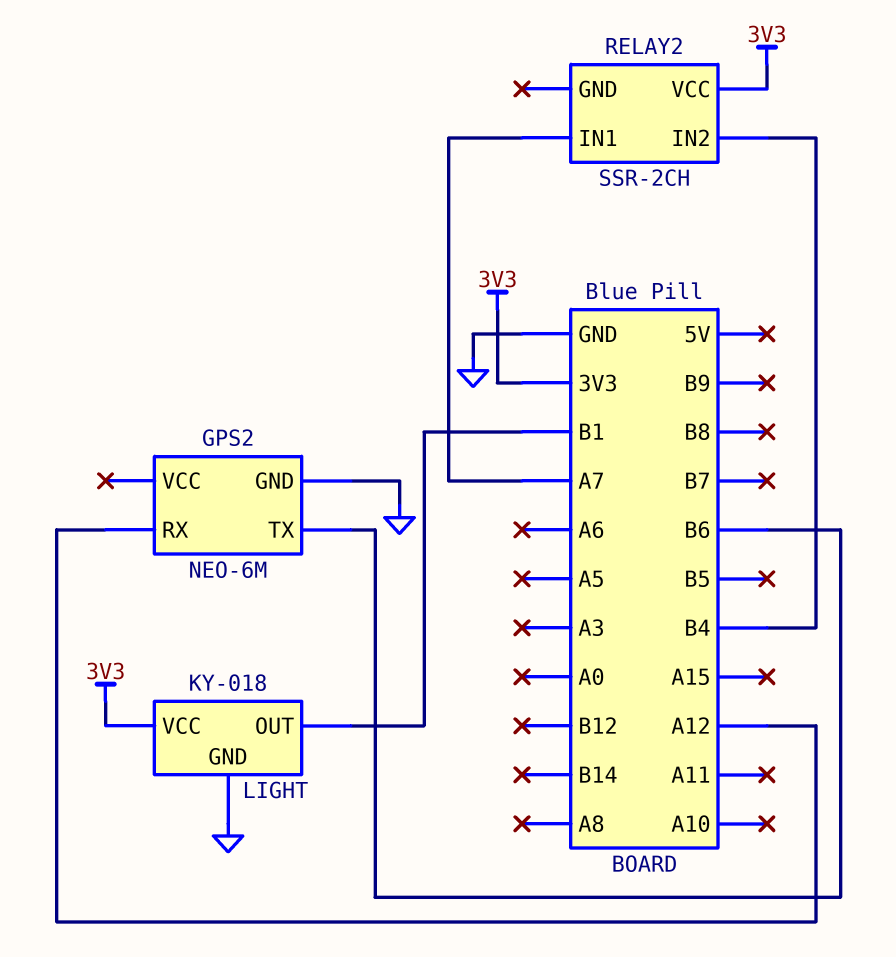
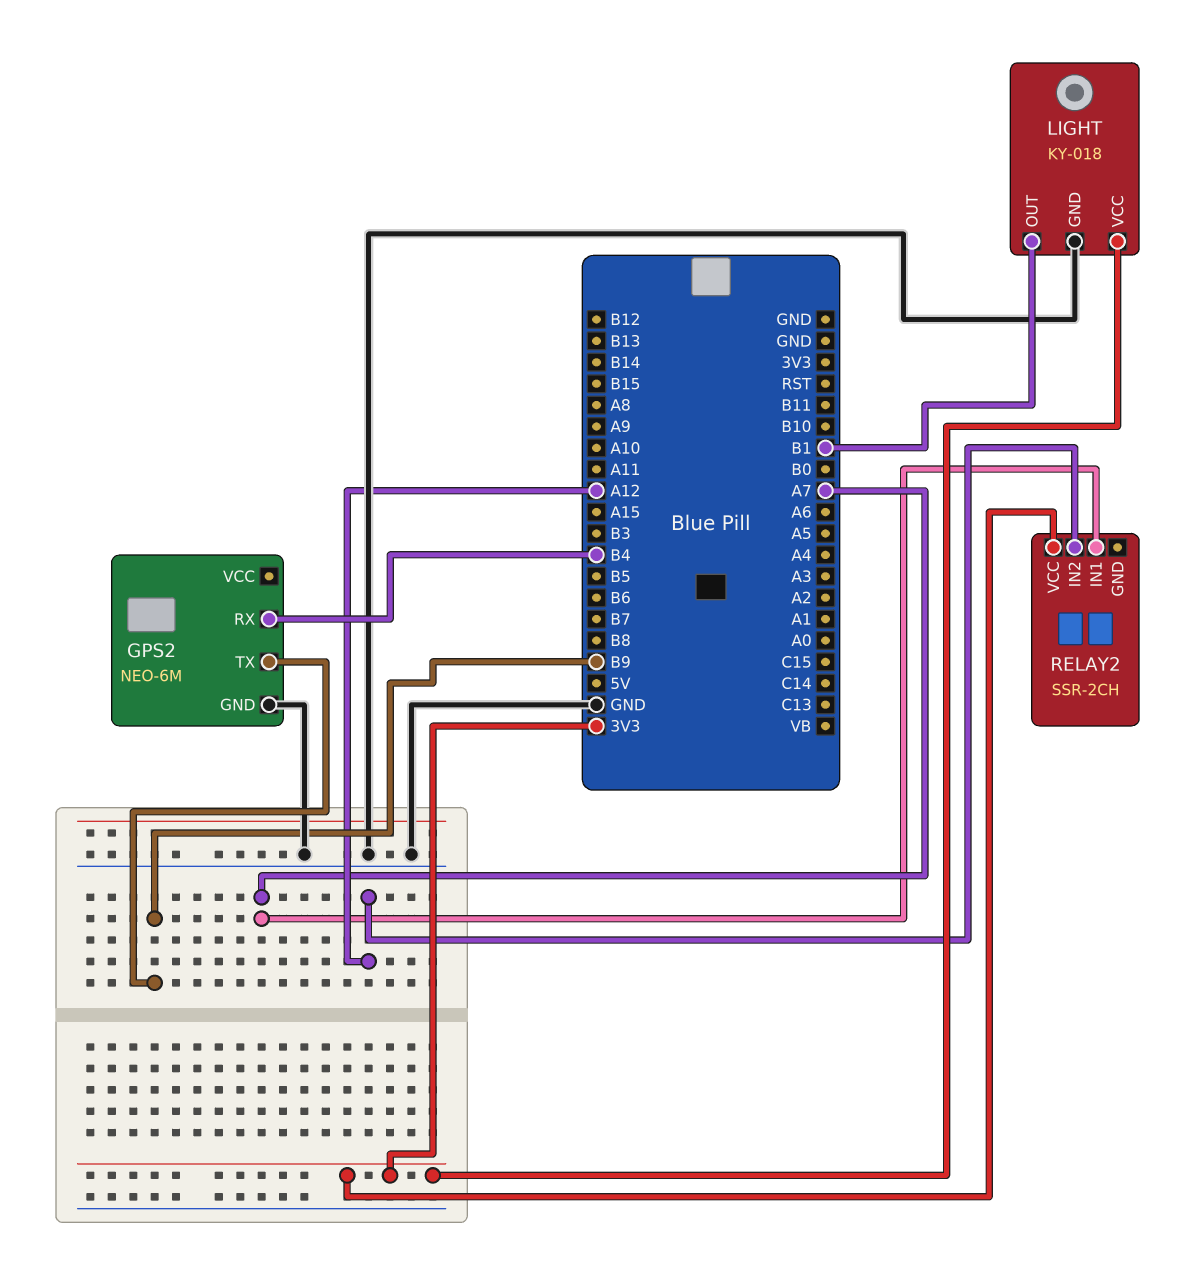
GPS2 pin RX: A12 -> B4
GPS2 pin TX: B6 -> B9
RELAY2 pin IN2: B4 -> A12

